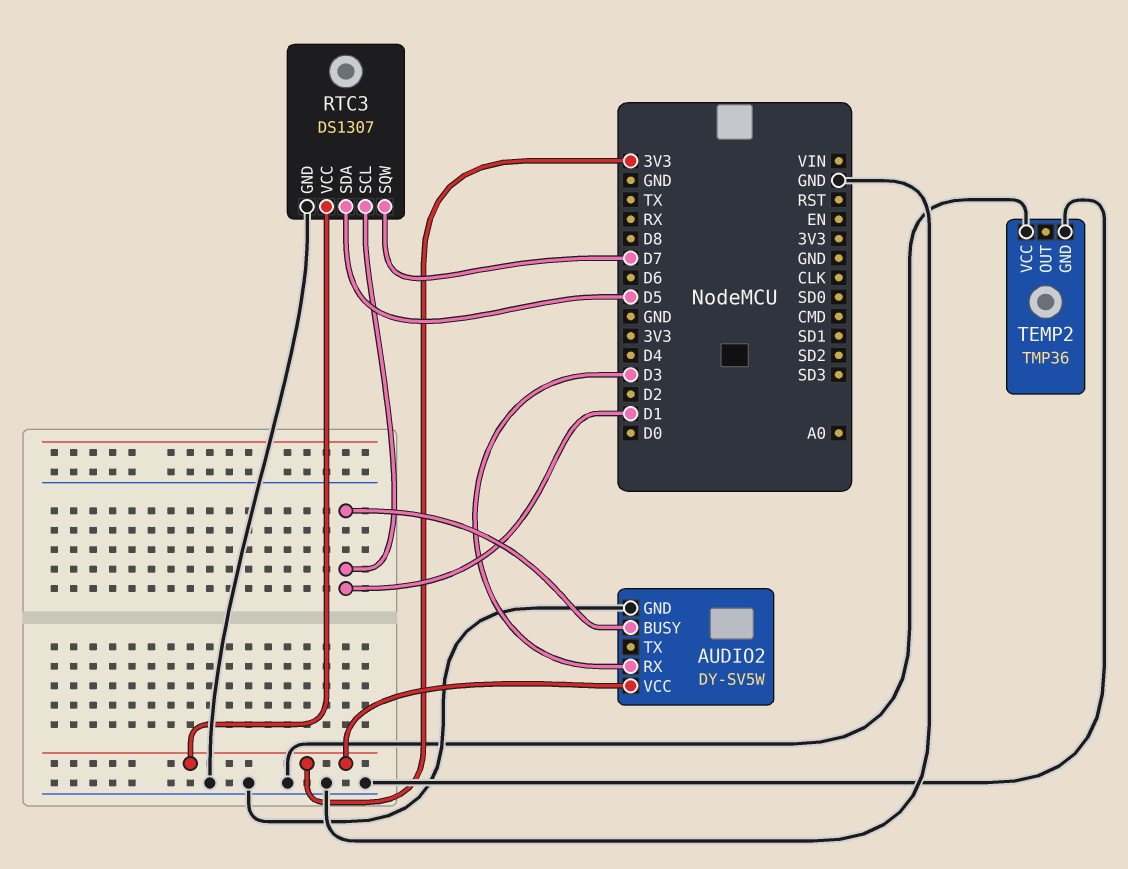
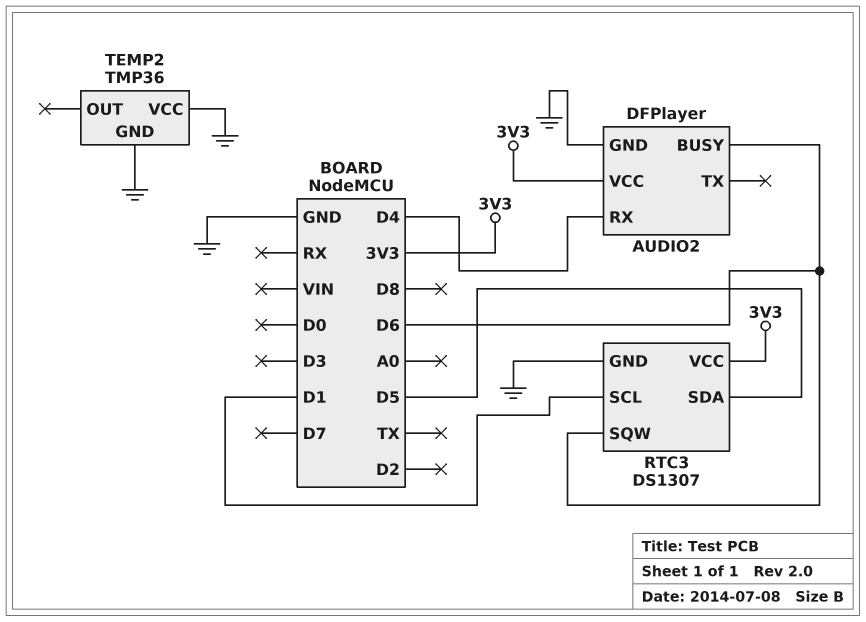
AUDIO2: DY-SV5W -> DFPlayer
AUDIO2 pin BUSY: D1 -> D6
AUDIO2 pin RX: D3 -> D4
RTC3 pin SQW: D7 -> D6

